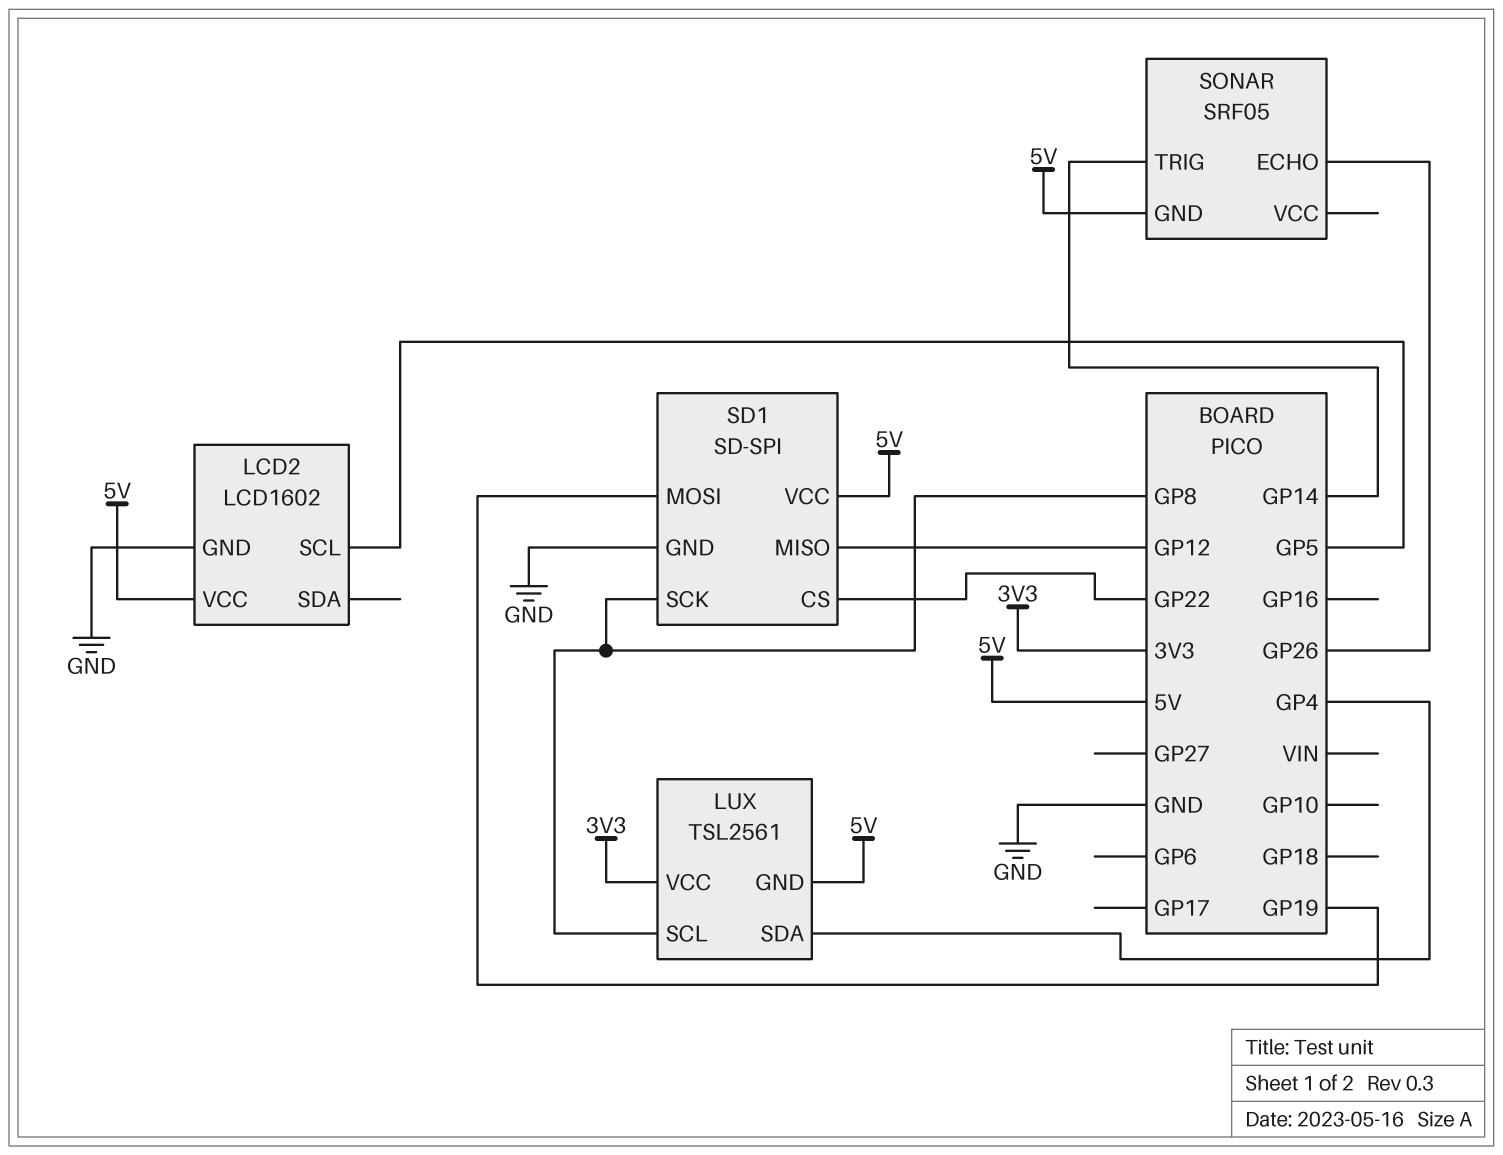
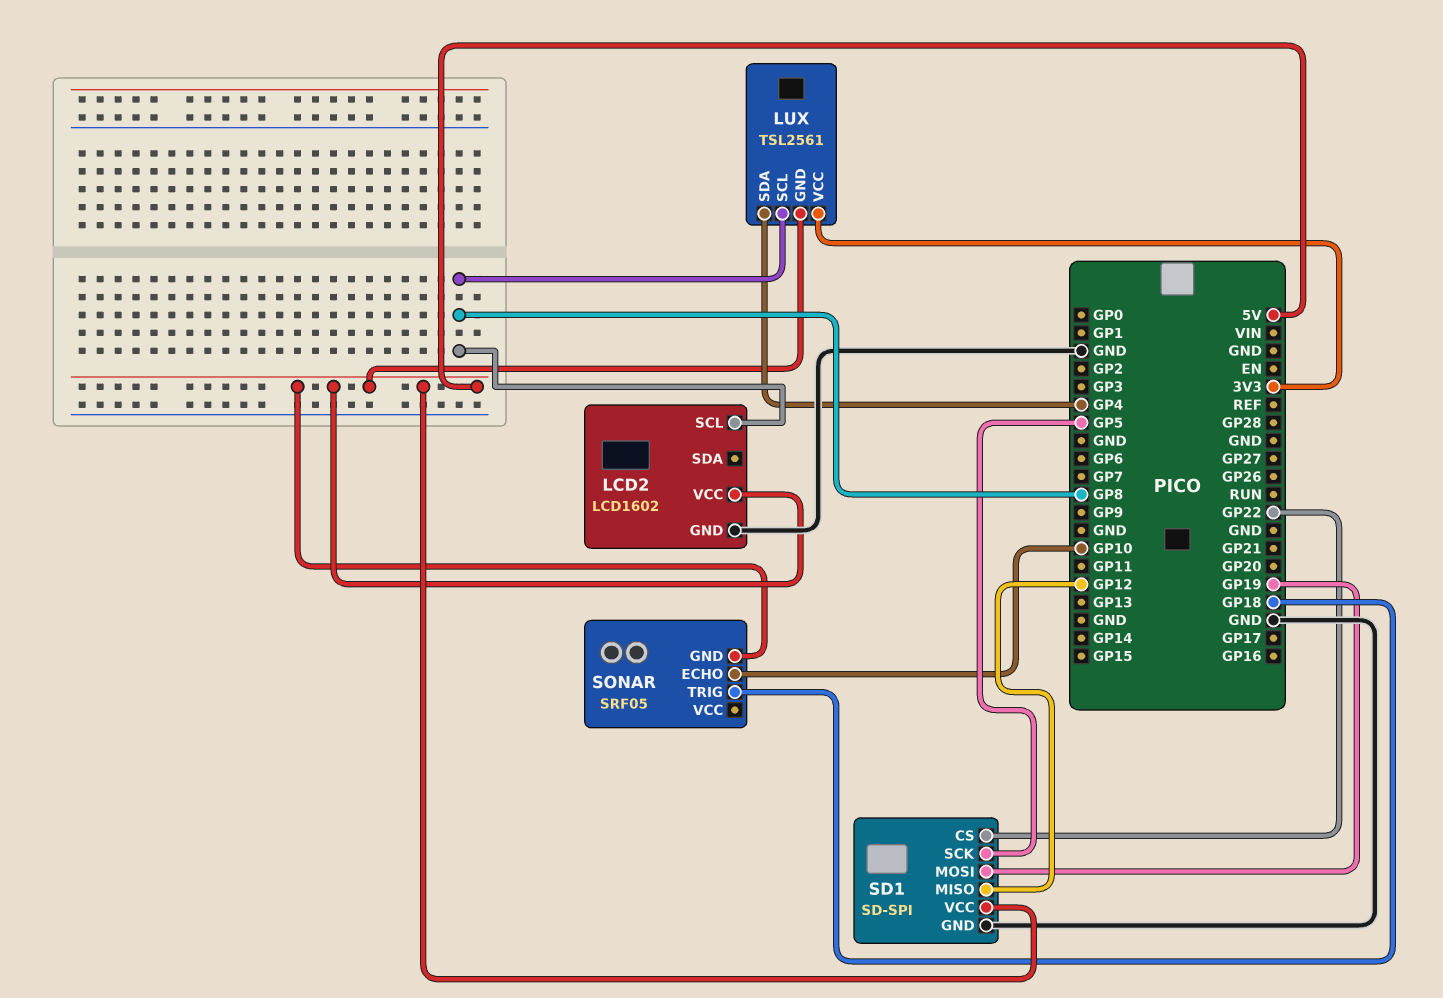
LCD2 pin SCL: GP5 -> GP8
SD1 pin SCK: GP8 -> GP5
SONAR pin ECHO: GP26 -> GP10
SONAR pin TRIG: GP14 -> GP18

